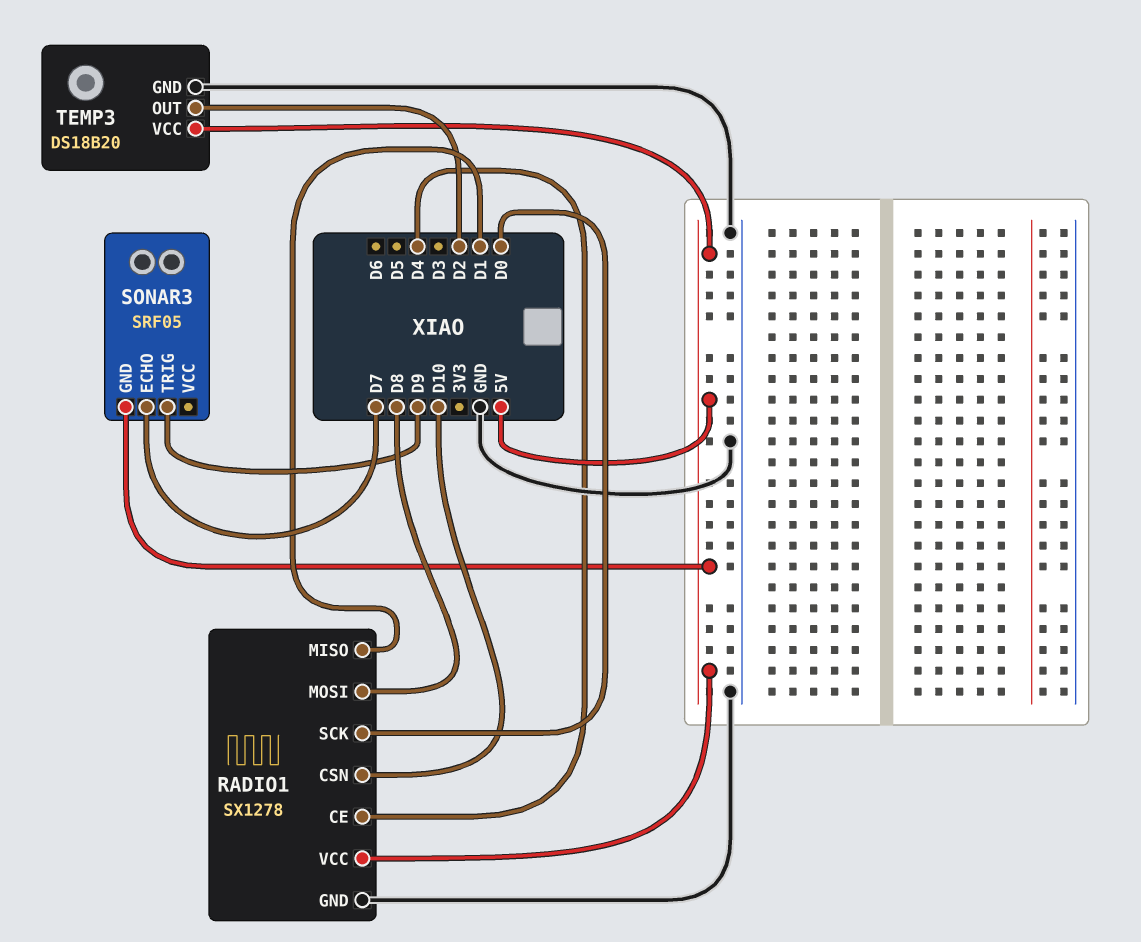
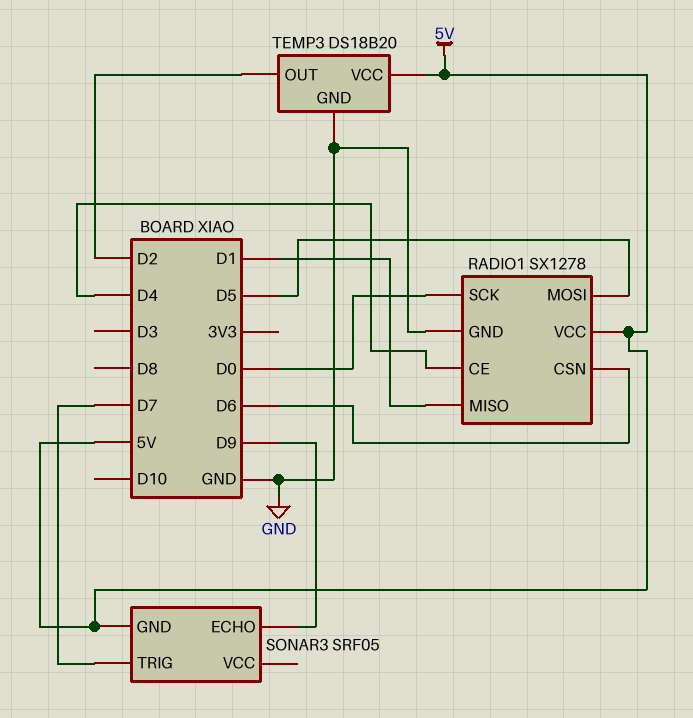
RADIO1 pin CSN: D10 -> D6
RADIO1 pin MOSI: D8 -> D5
SONAR3 pin ECHO: D7 -> D9
SONAR3 pin TRIG: D9 -> D7

